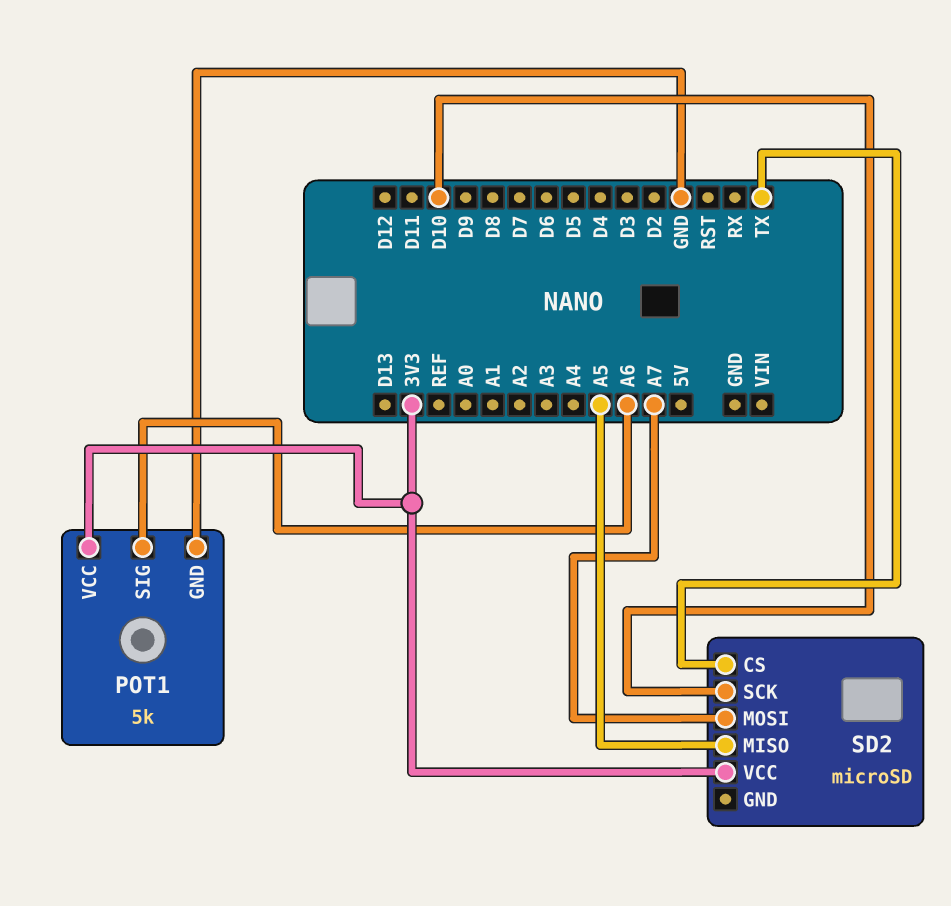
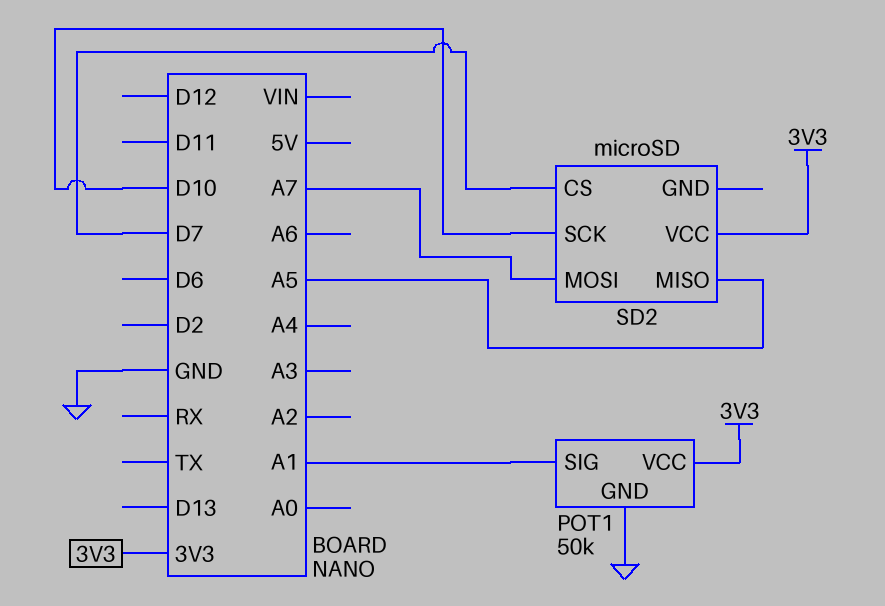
POT1: 5k -> 50k
POT1 pin SIG: A6 -> A1
SD2 pin CS: TX -> D7

